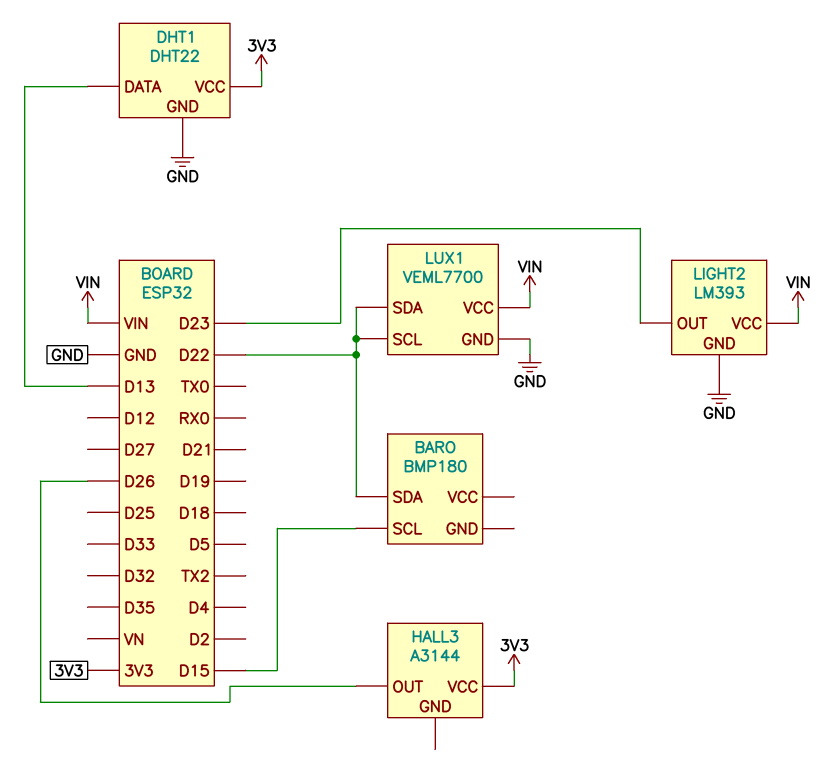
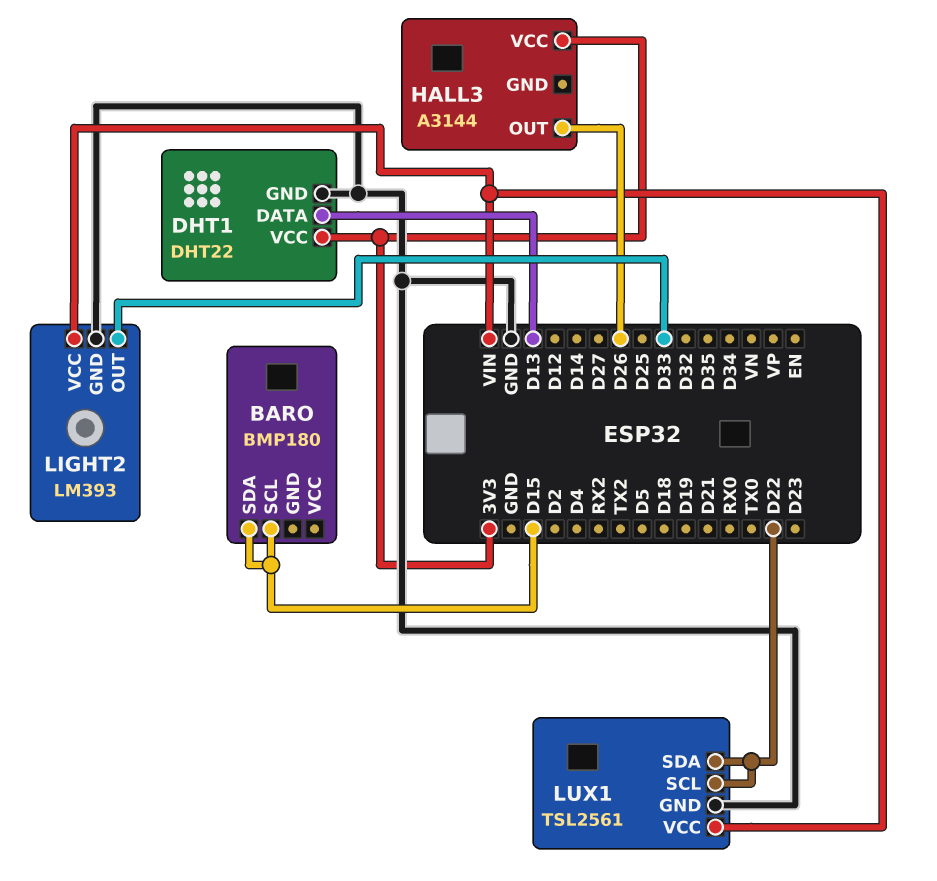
BARO pin SDA: D22 -> D15
LIGHT2 pin OUT: D23 -> D33
LUX1: VEML7700 -> TSL2561

